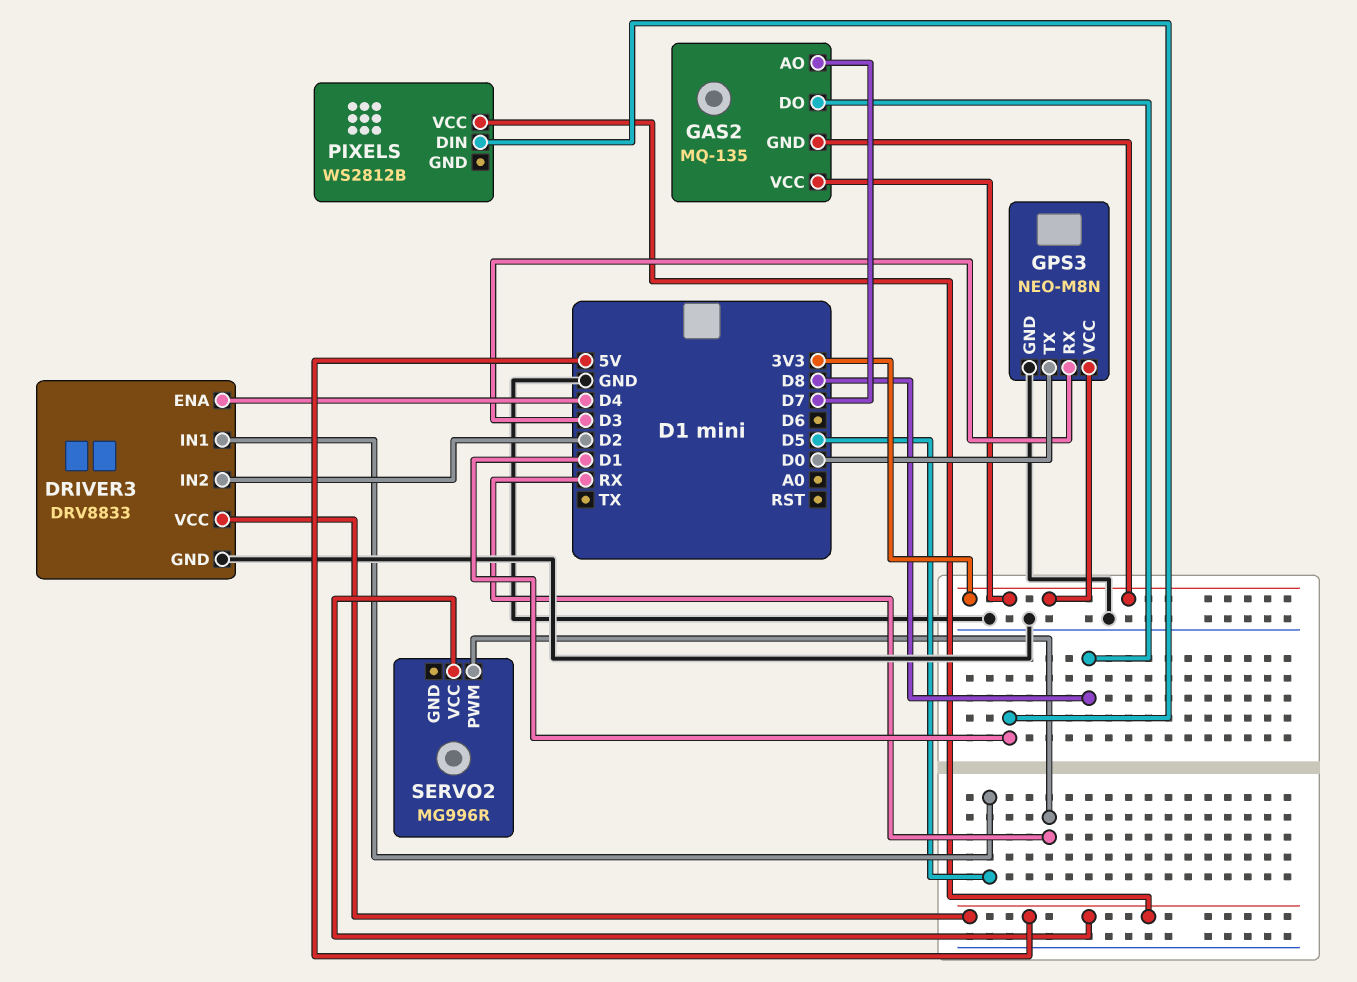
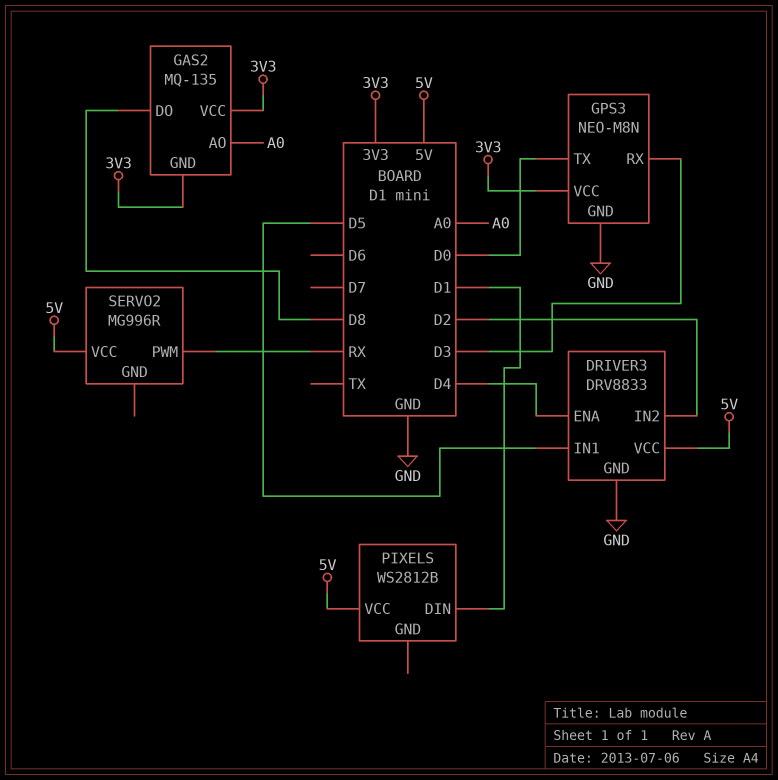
GAS2 pin AO: D7 -> A0

